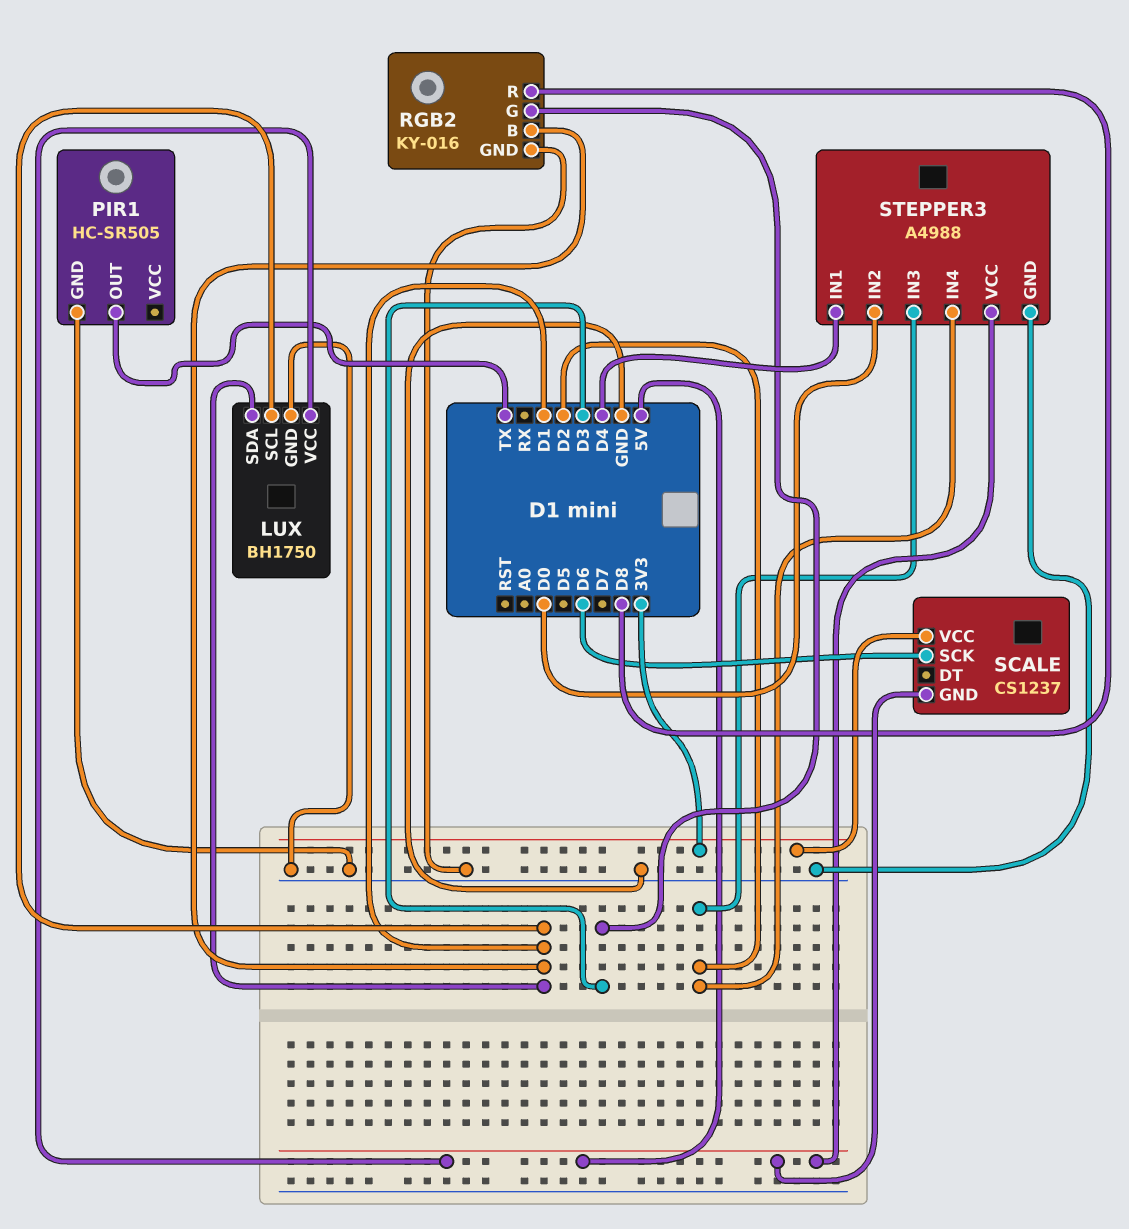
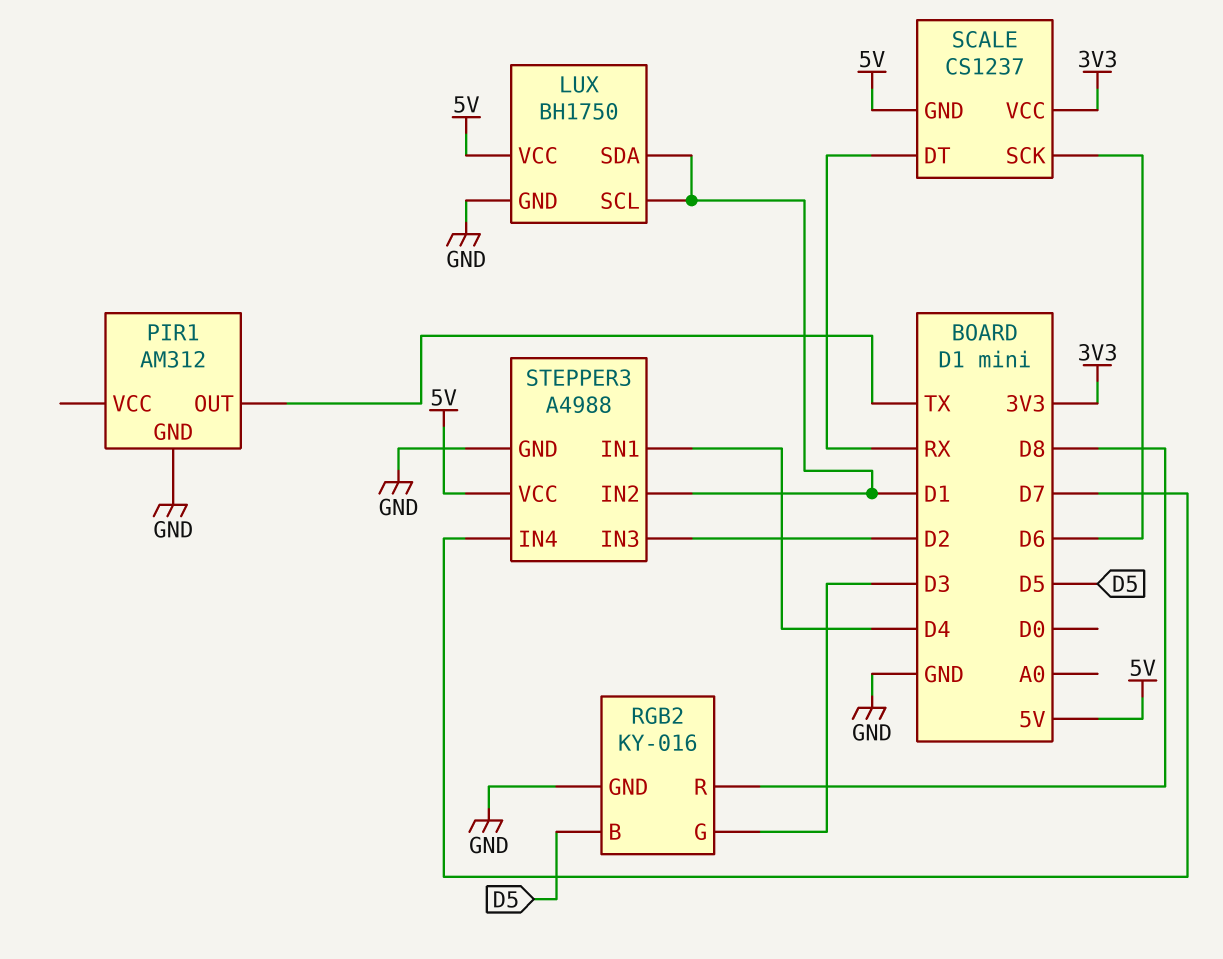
PIR1: HC-SR505 -> AM312
RGB2 pin B: D1 -> D5
SCALE pin DT: none -> RX
STEPPER3 pin IN2: D0 -> D1
STEPPER3 pin IN4: D2 -> D7

